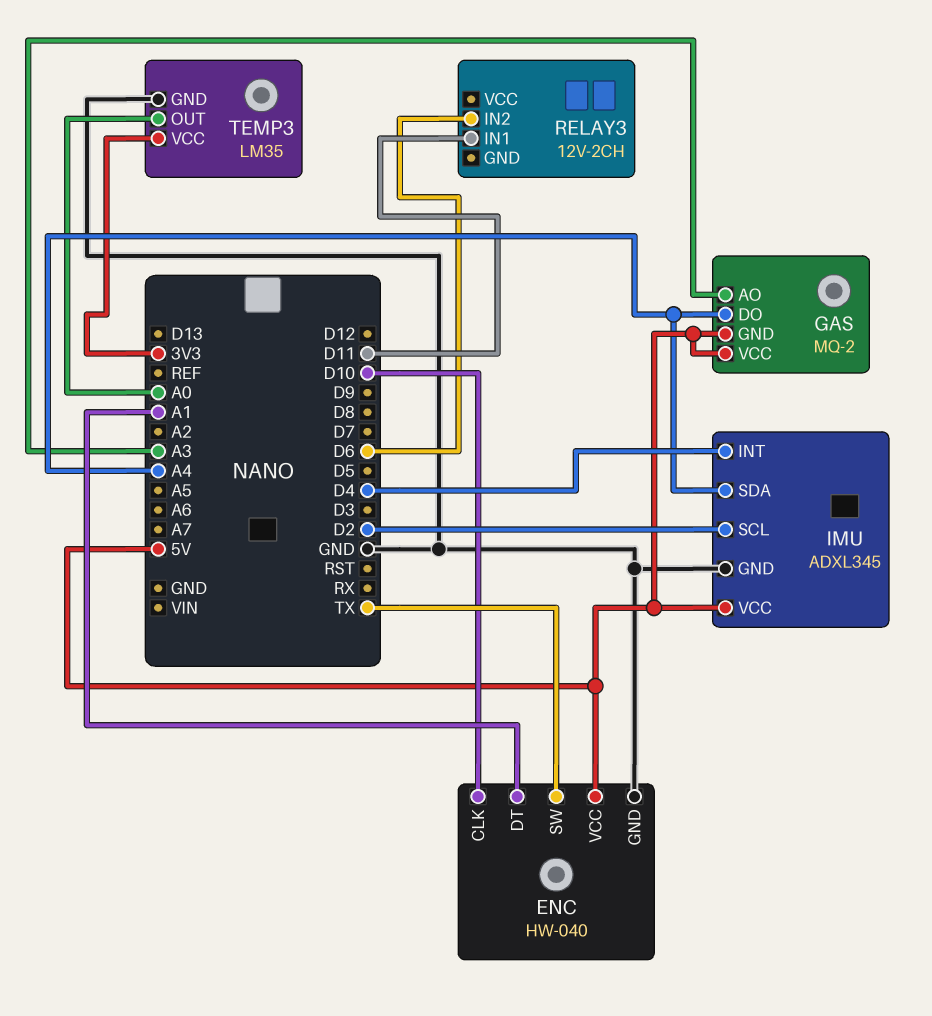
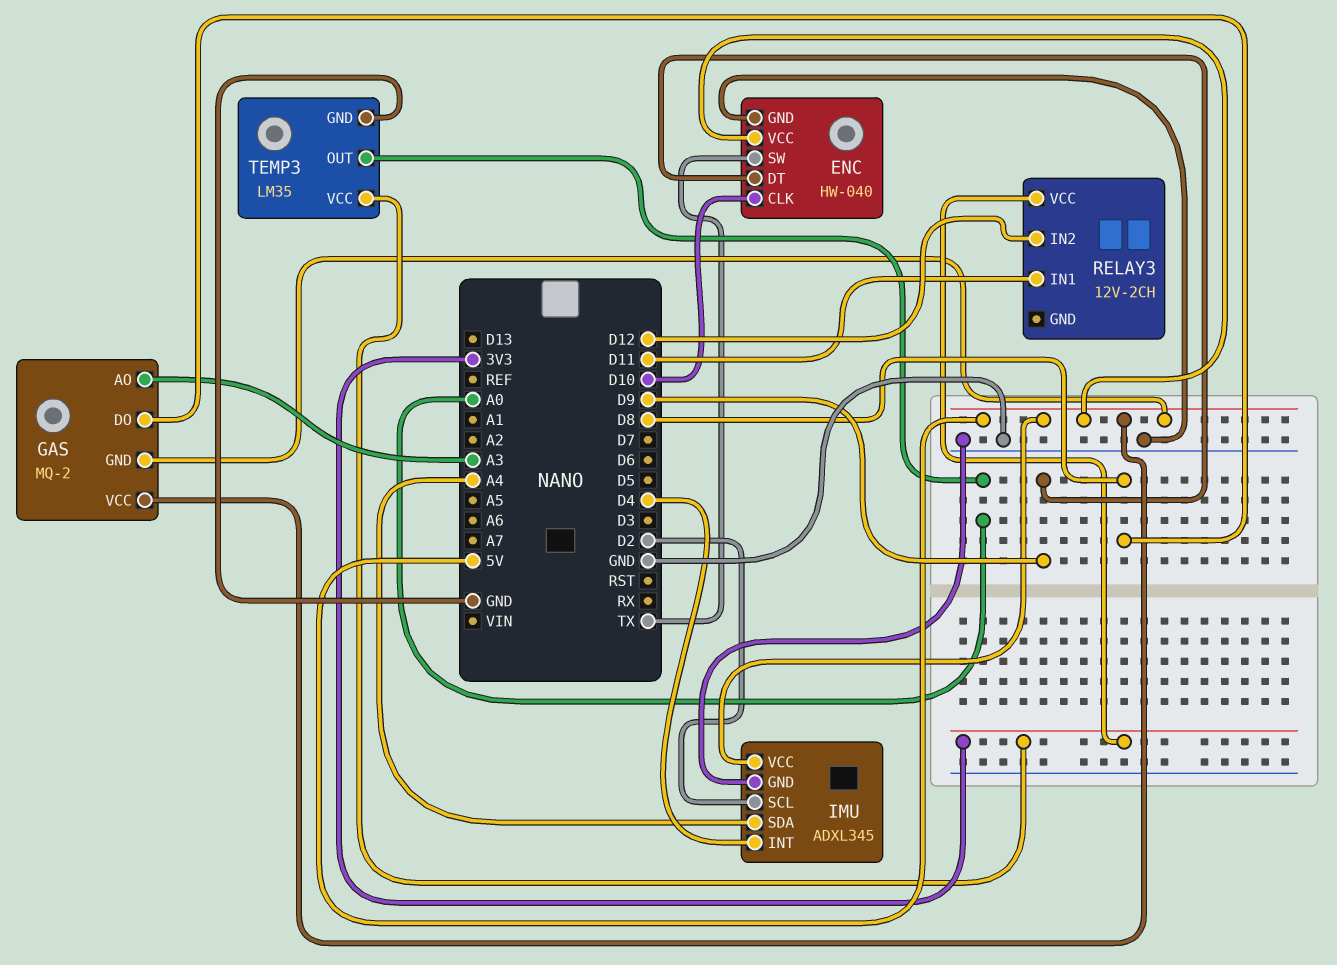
ENC pin DT: A1 -> D9
GAS pin DO: A4 -> D8
RELAY3 pin IN2: D6 -> D12
RELAY3 pin VCC: none -> 3V3

